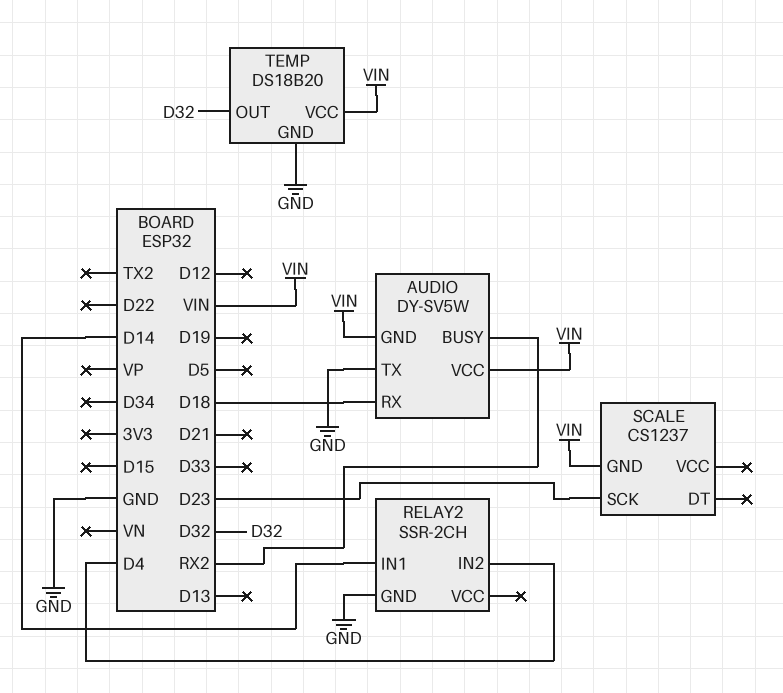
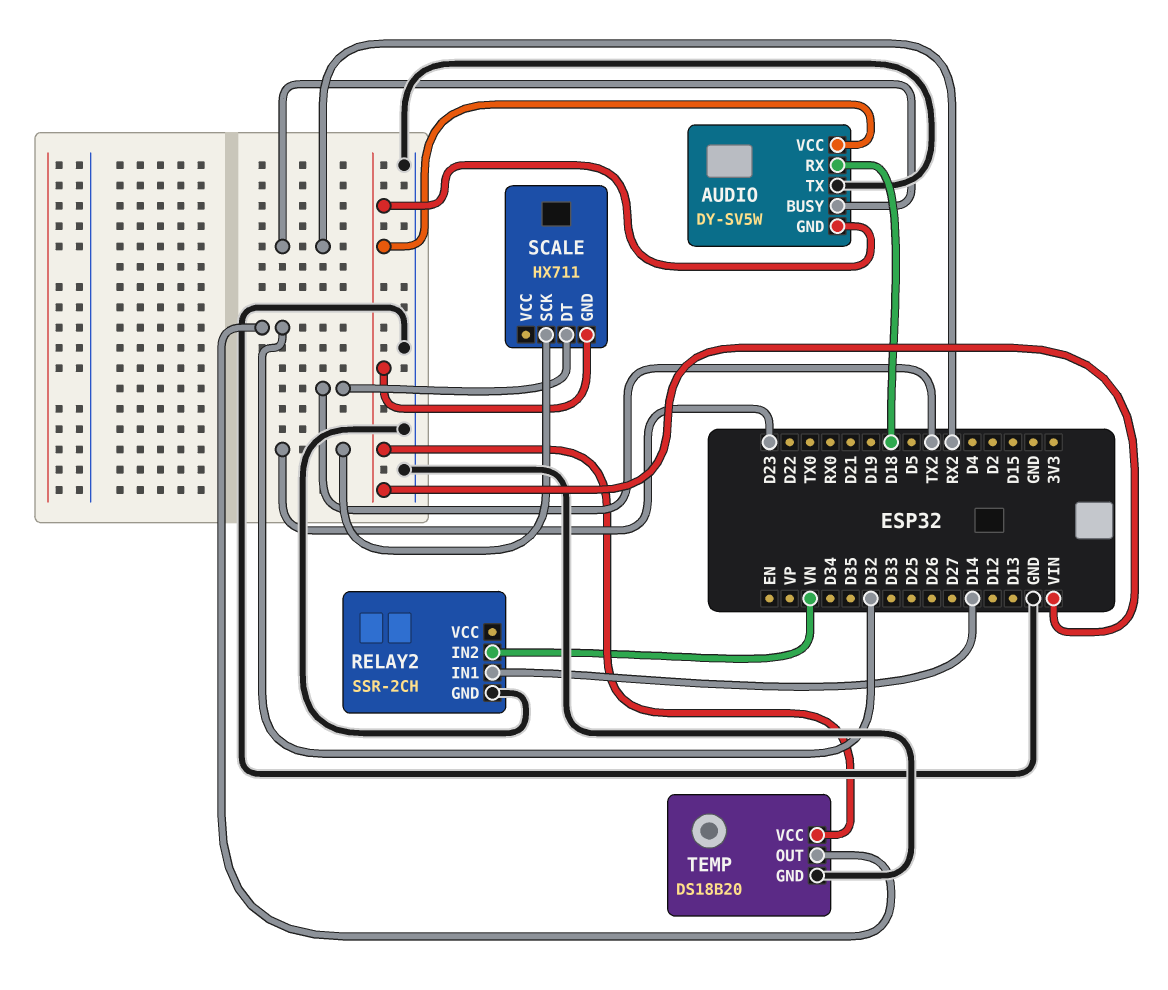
RELAY2 pin IN2: D4 -> VN
SCALE: CS1237 -> HX711
SCALE pin DT: none -> TX2

